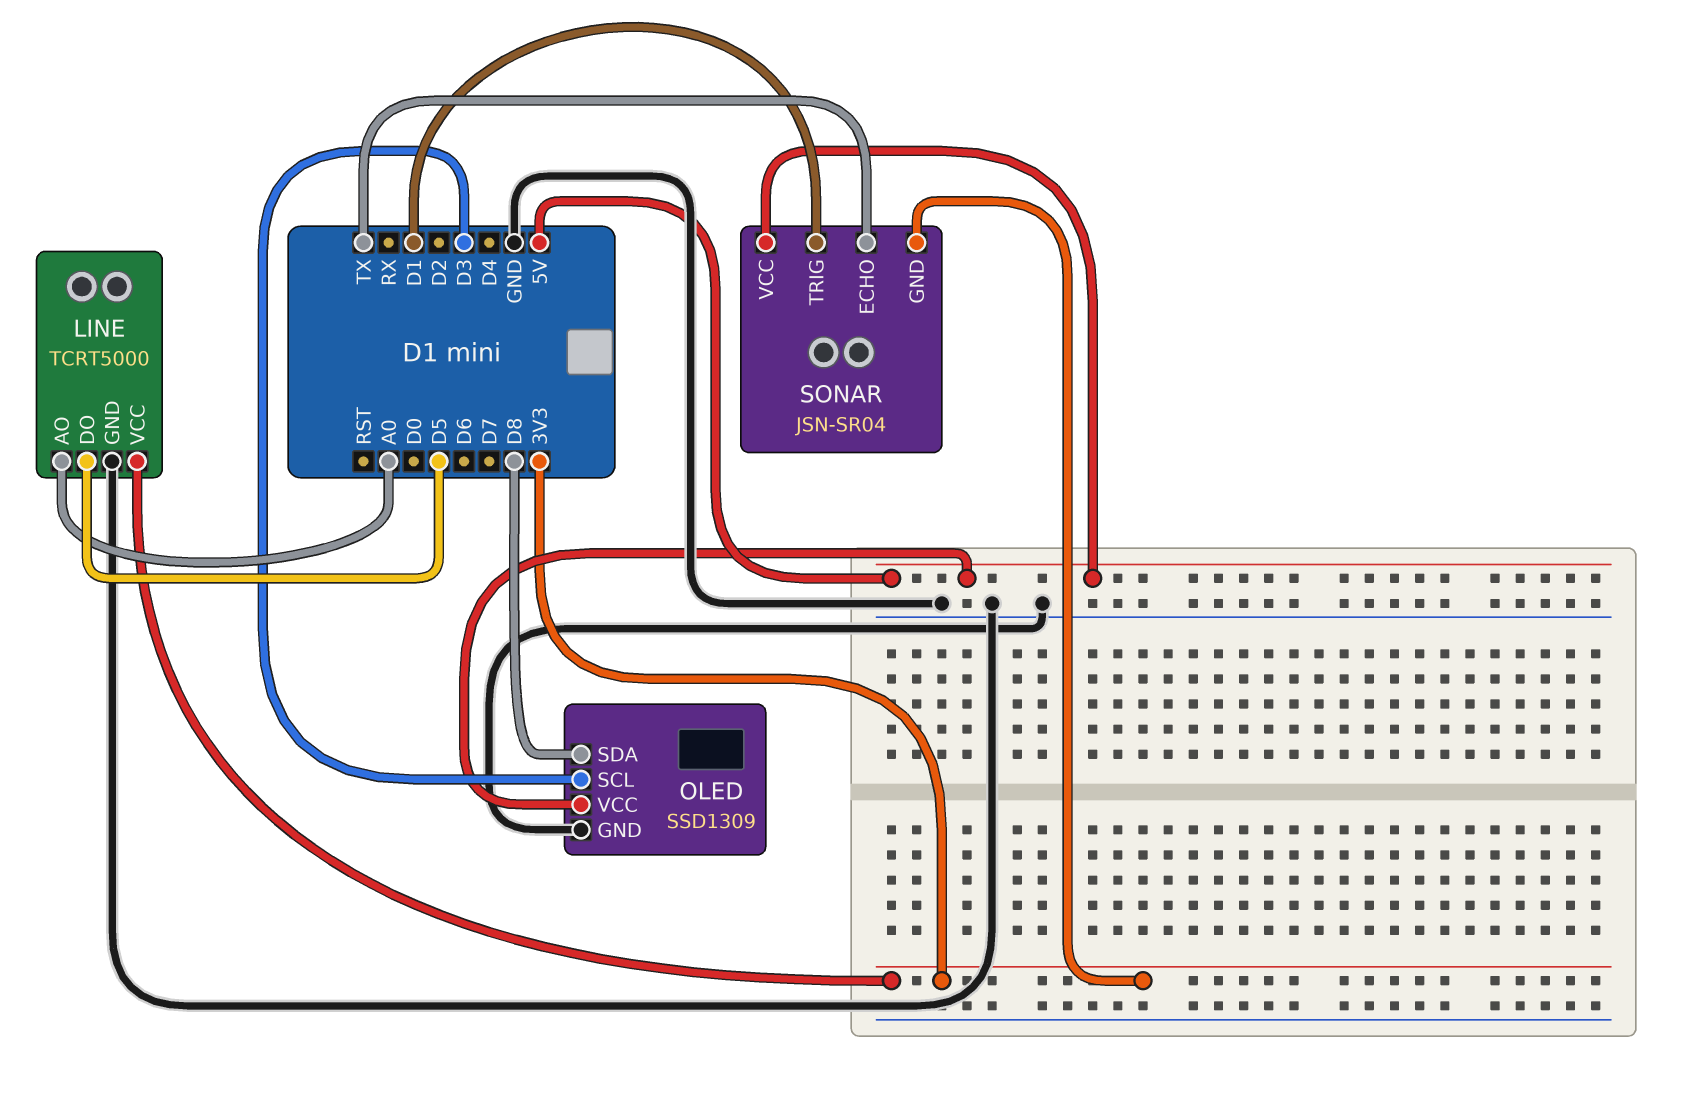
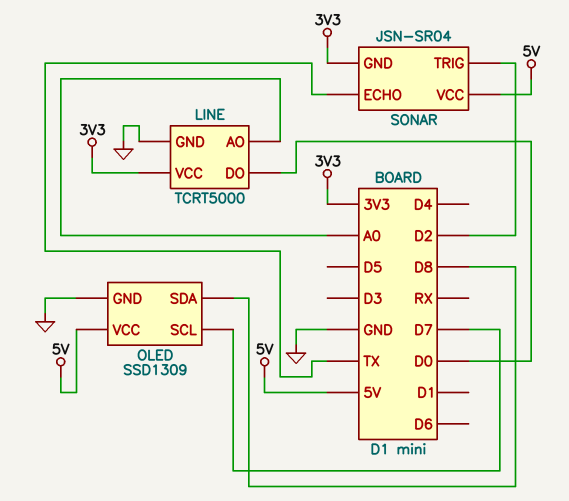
LINE pin DO: D5 -> D0
OLED pin SCL: D3 -> D7
SONAR pin TRIG: D1 -> D2

